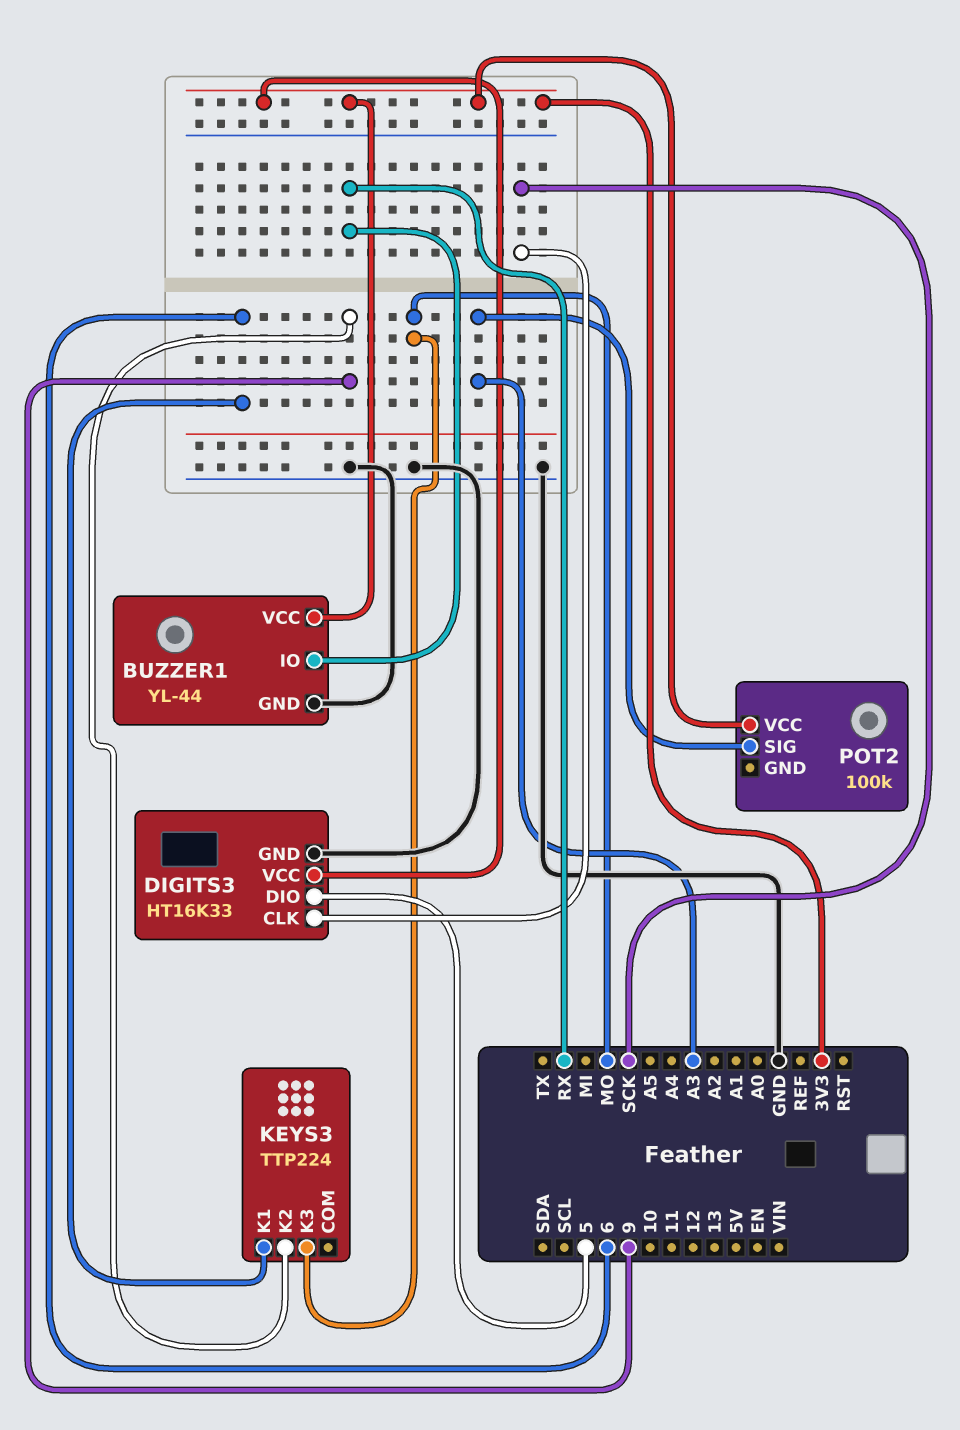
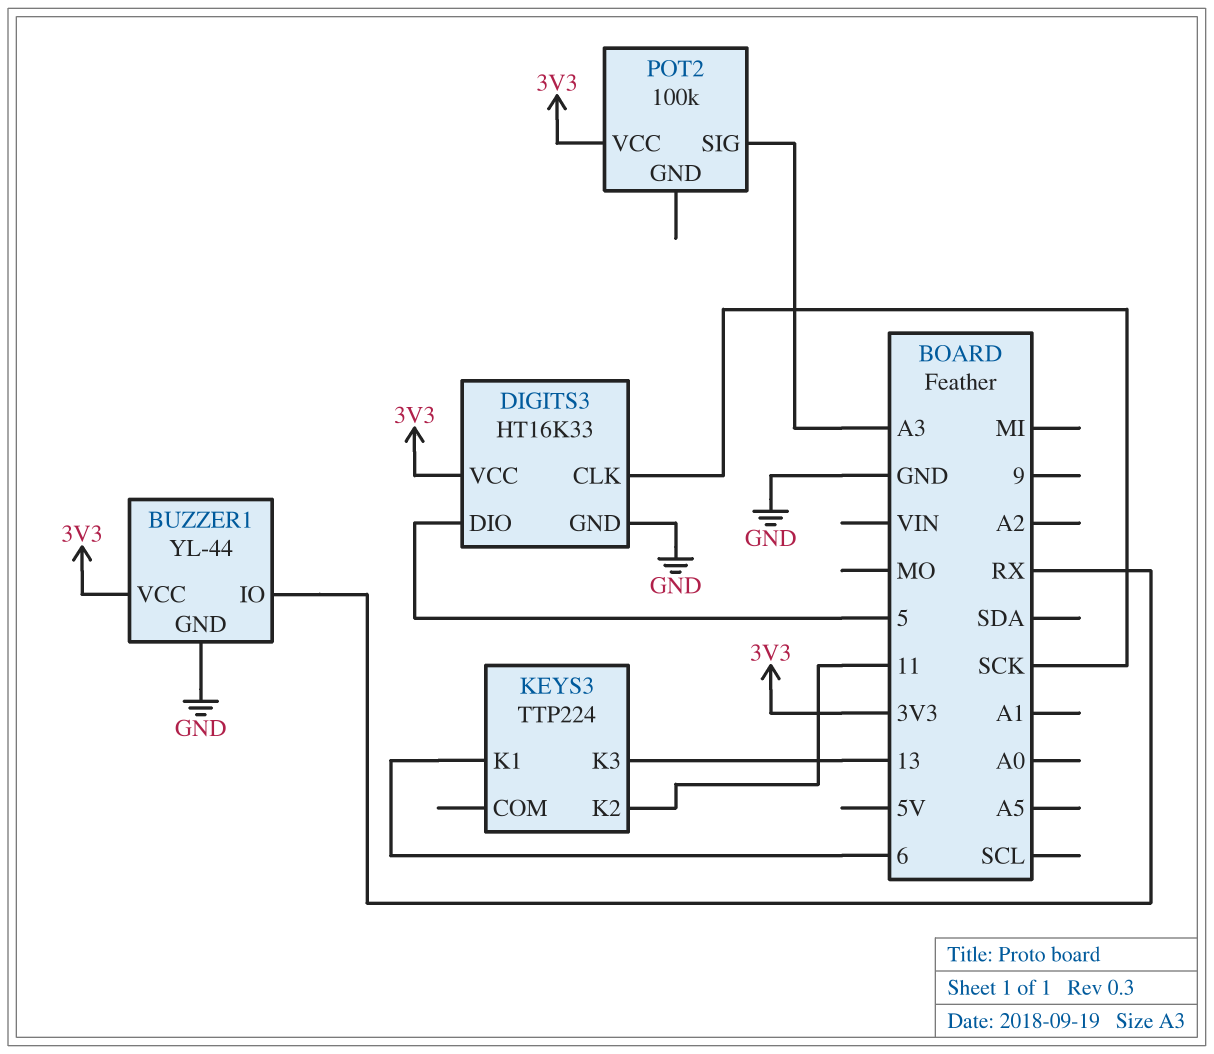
KEYS3 pin K2: 9 -> 11
KEYS3 pin K3: MO -> 13

